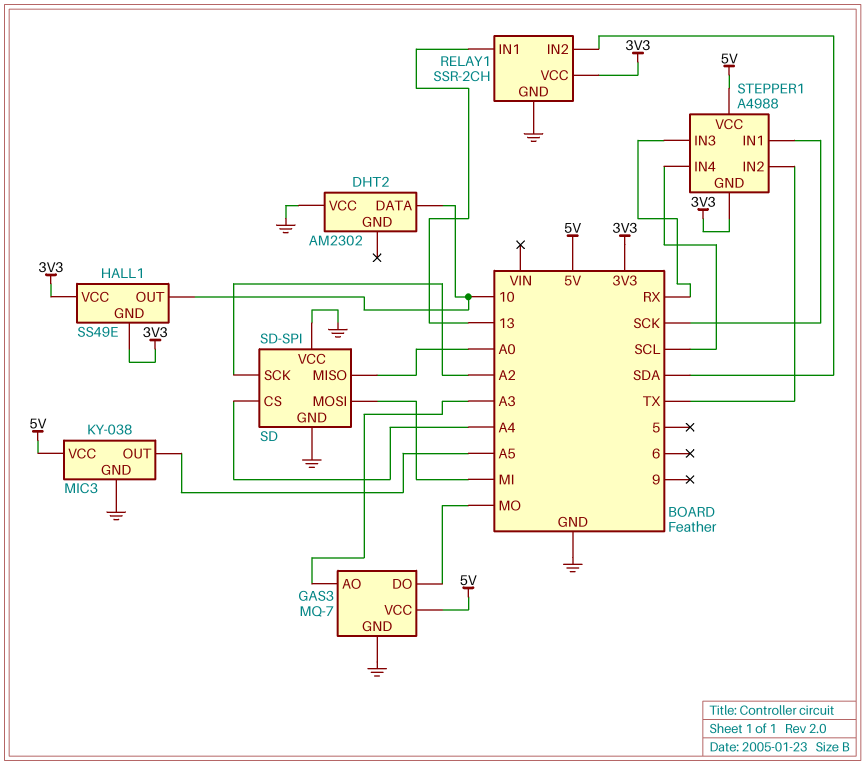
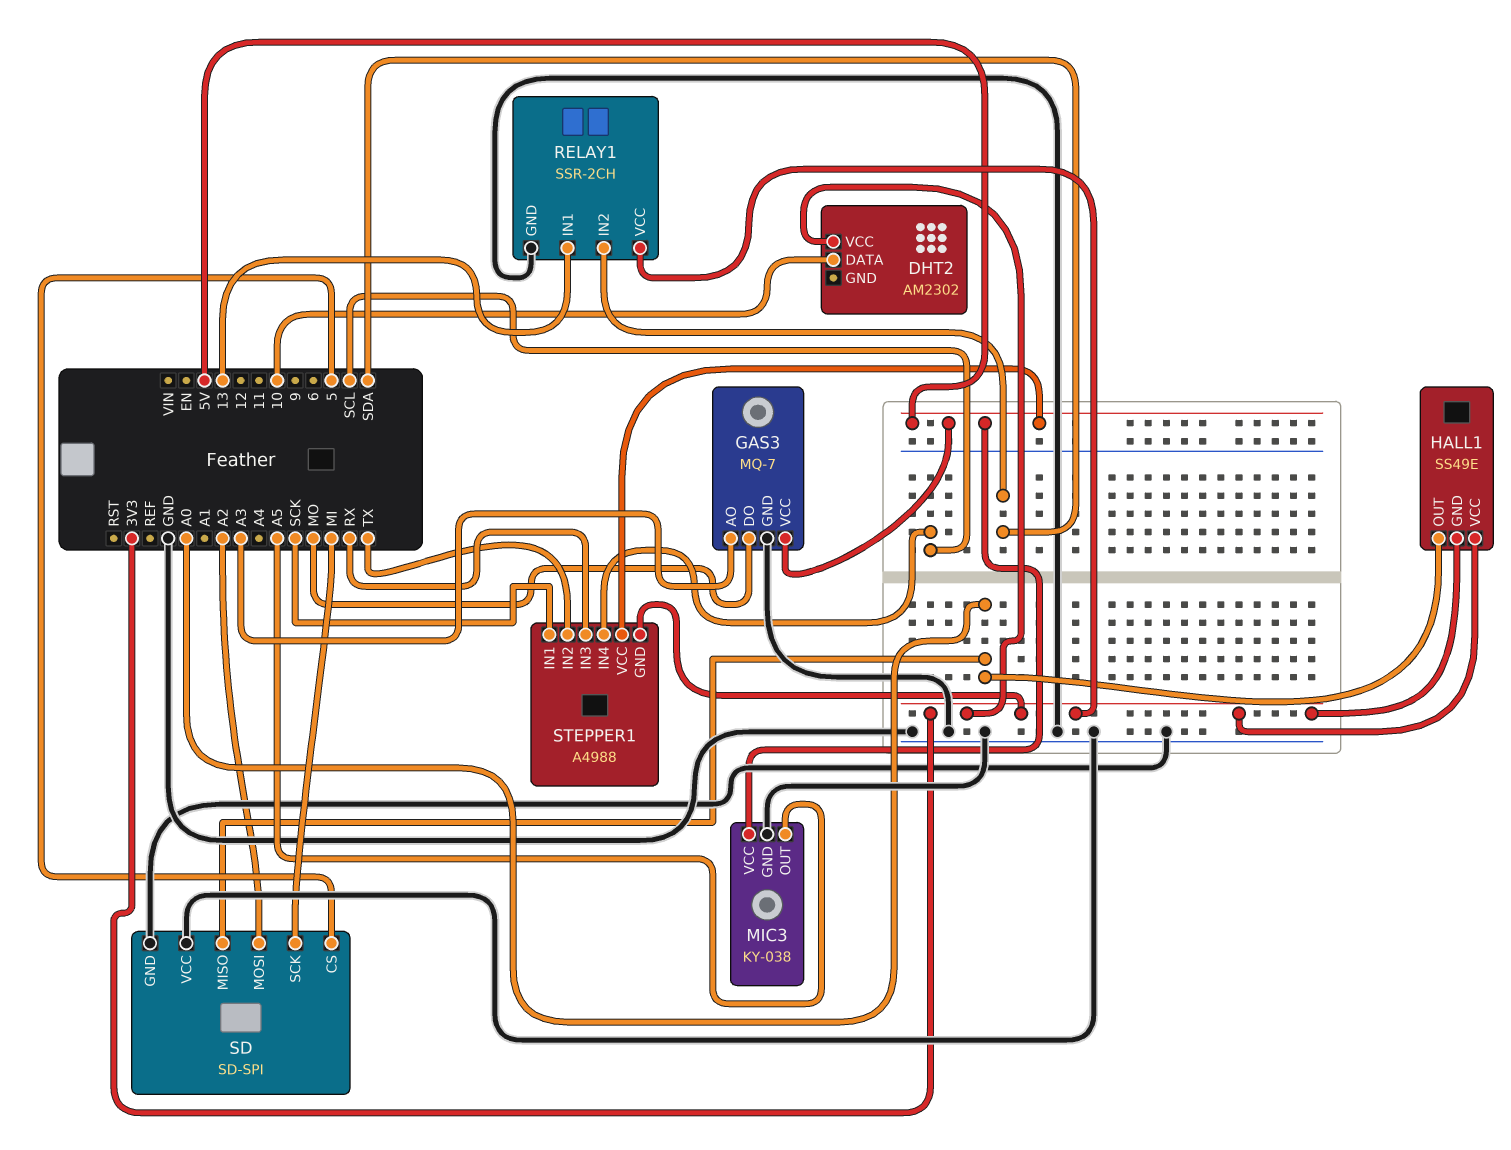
DHT2 pin VCC: GND -> 3V3
HALL1 pin OUT: 10 -> A0
SD pin CS: A4 -> 5
SD pin MOSI: MI -> A2
SD pin SCK: A2 -> MI

